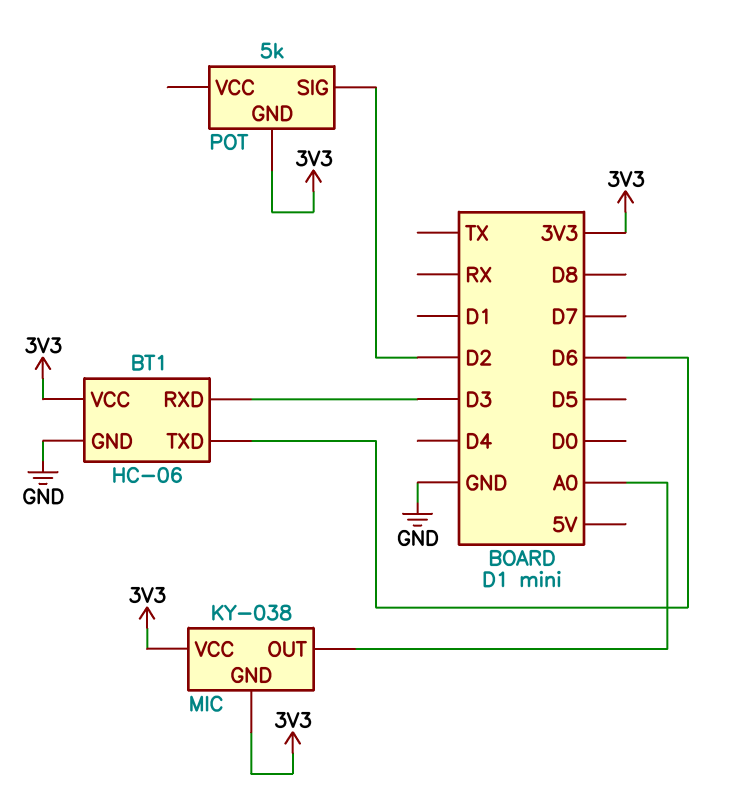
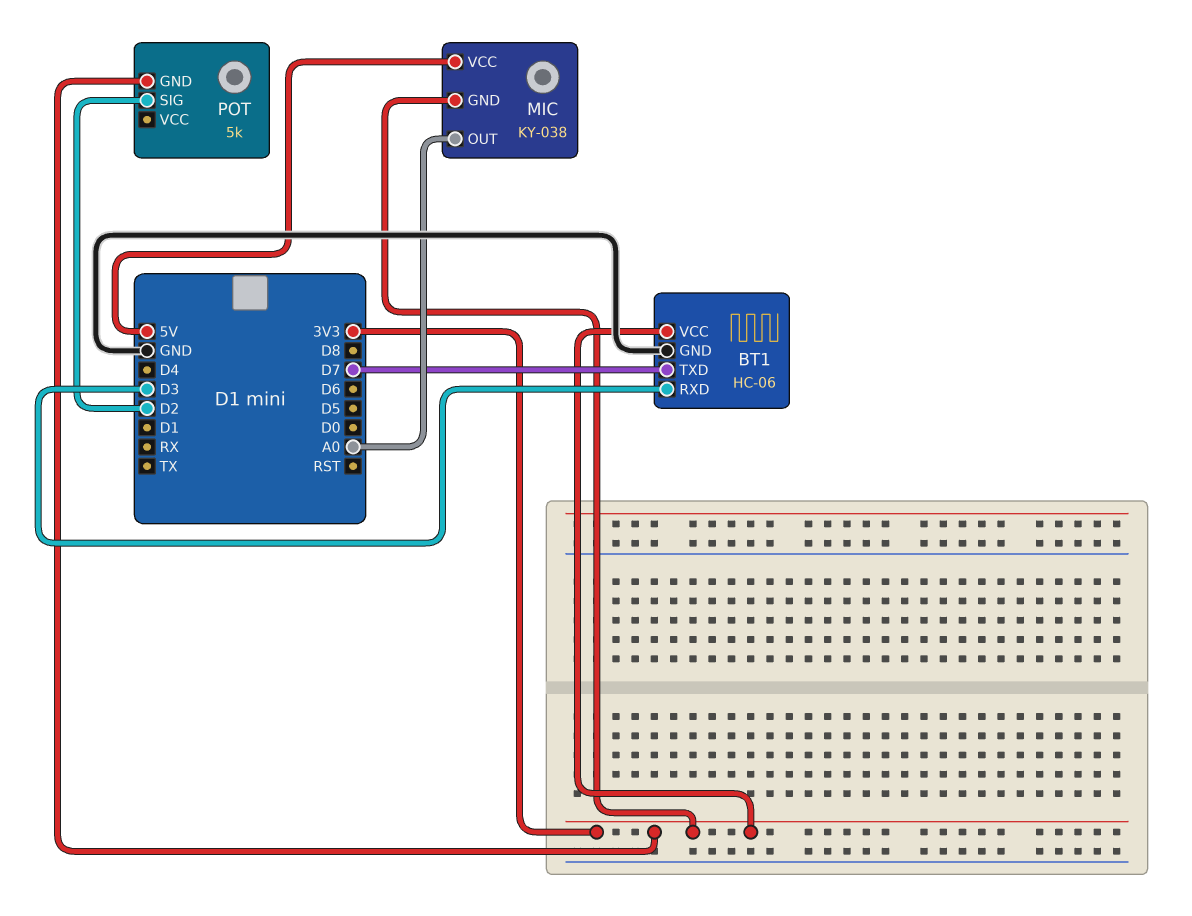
BT1 pin TXD: D6 -> D7
MIC pin VCC: 3V3 -> 5V

